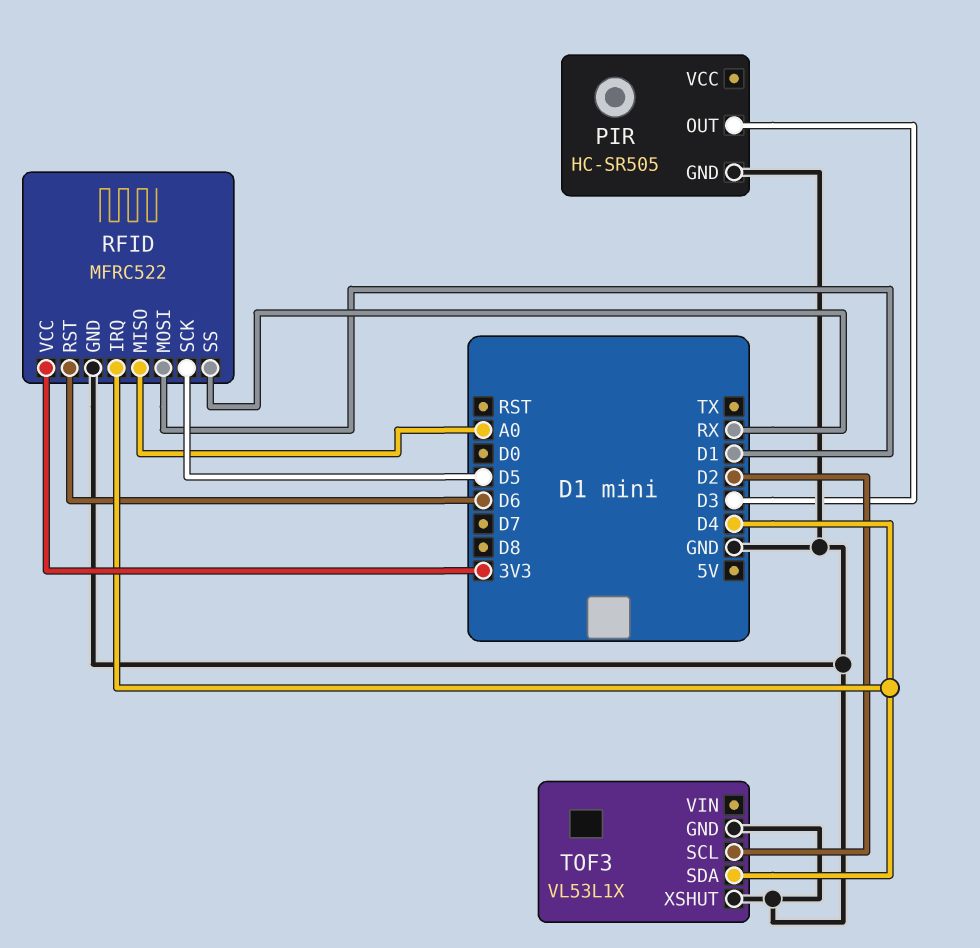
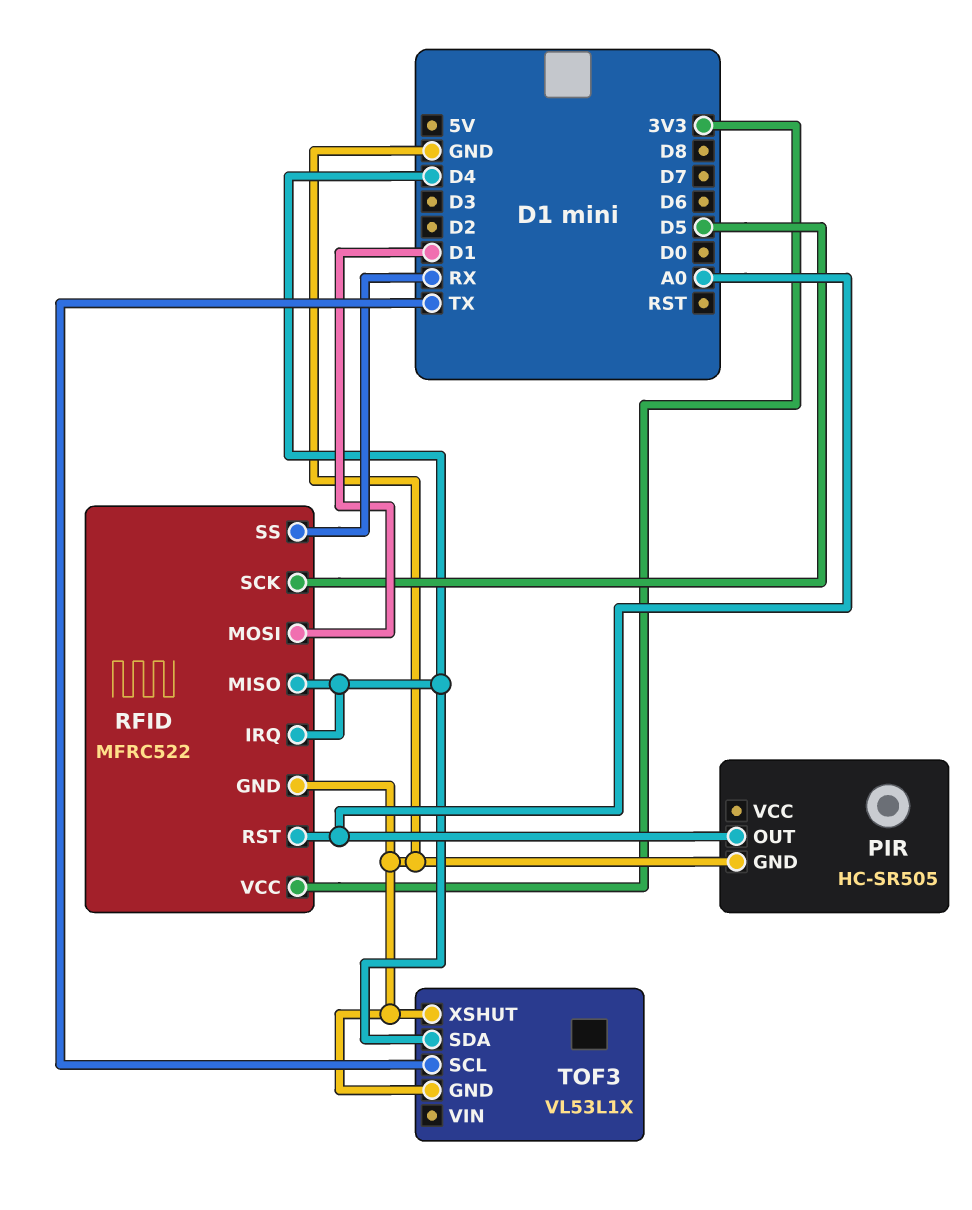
PIR pin OUT: D3 -> A0
RFID pin MISO: A0 -> D4
RFID pin RST: D6 -> A0
TOF3 pin SCL: D2 -> TX

